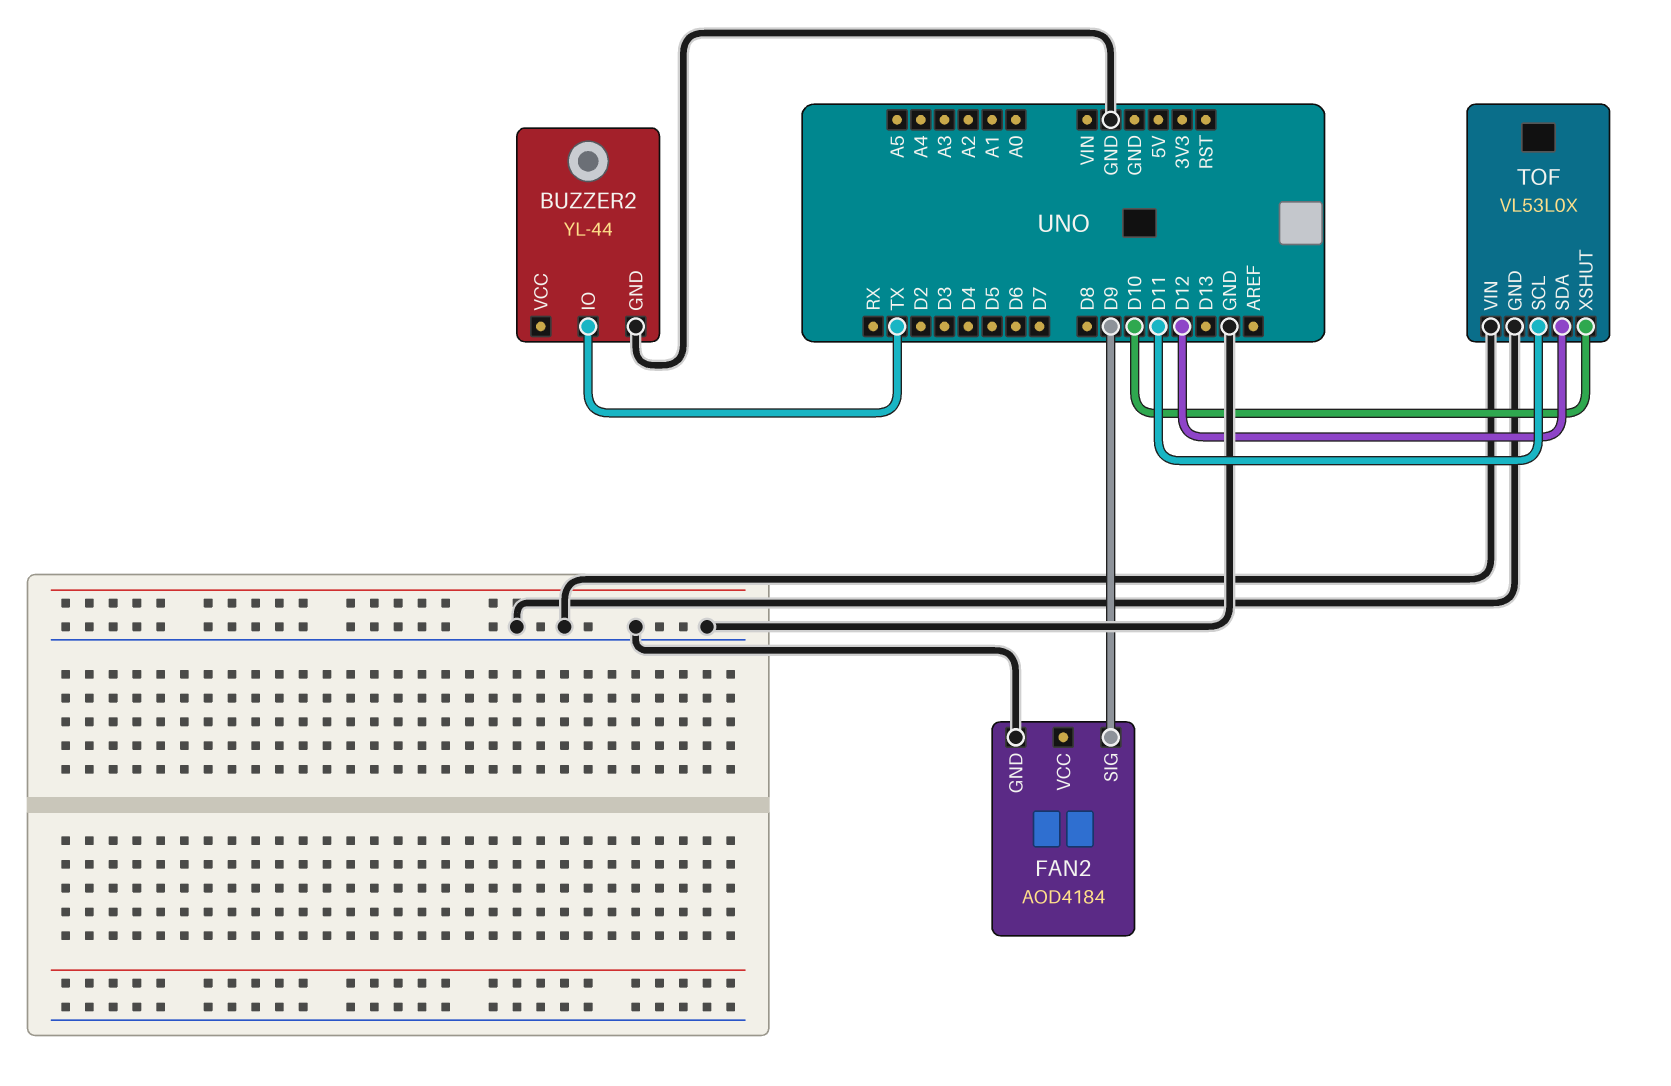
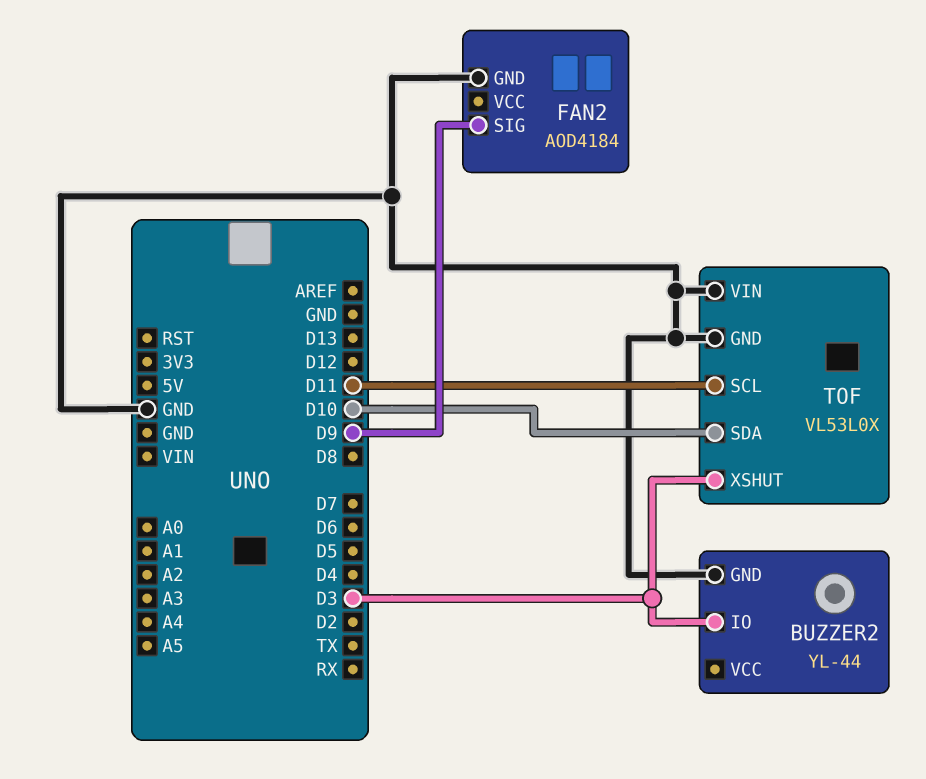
BUZZER2 pin IO: TX -> D3
TOF pin SDA: D12 -> D10
TOF pin XSHUT: D10 -> D3

